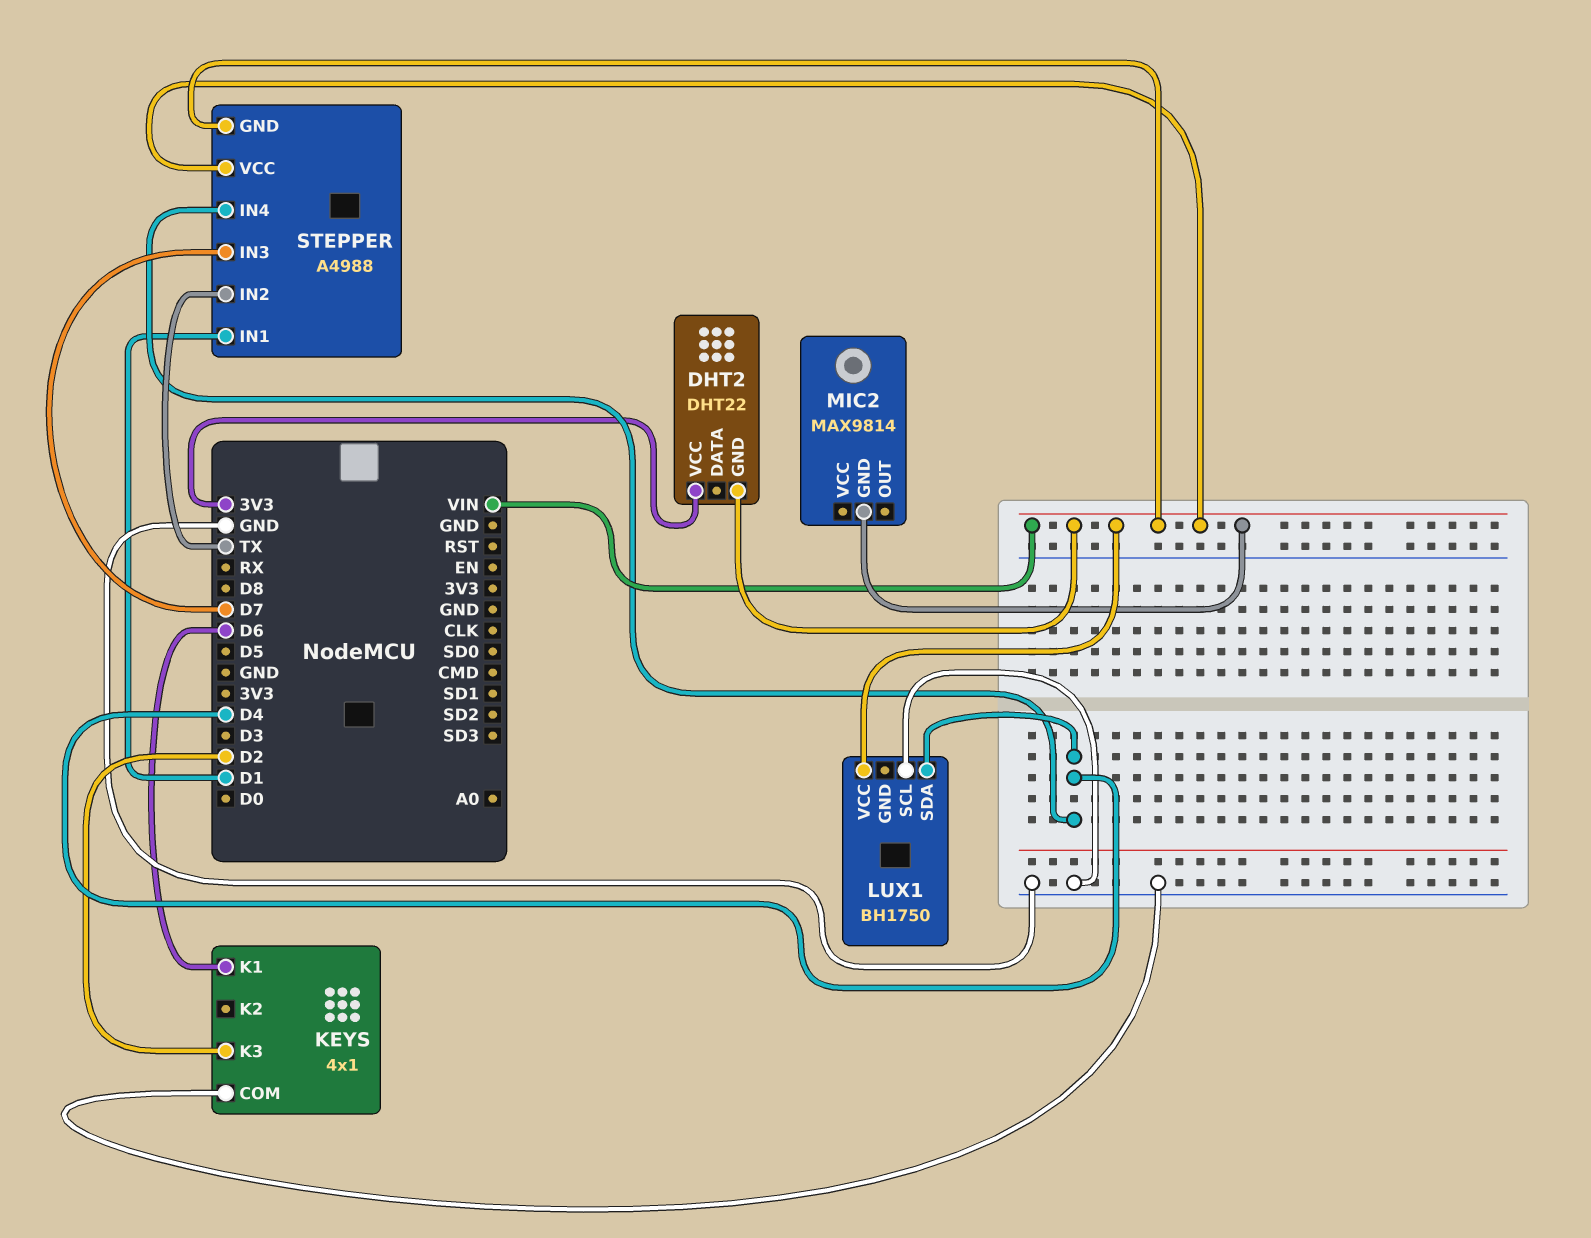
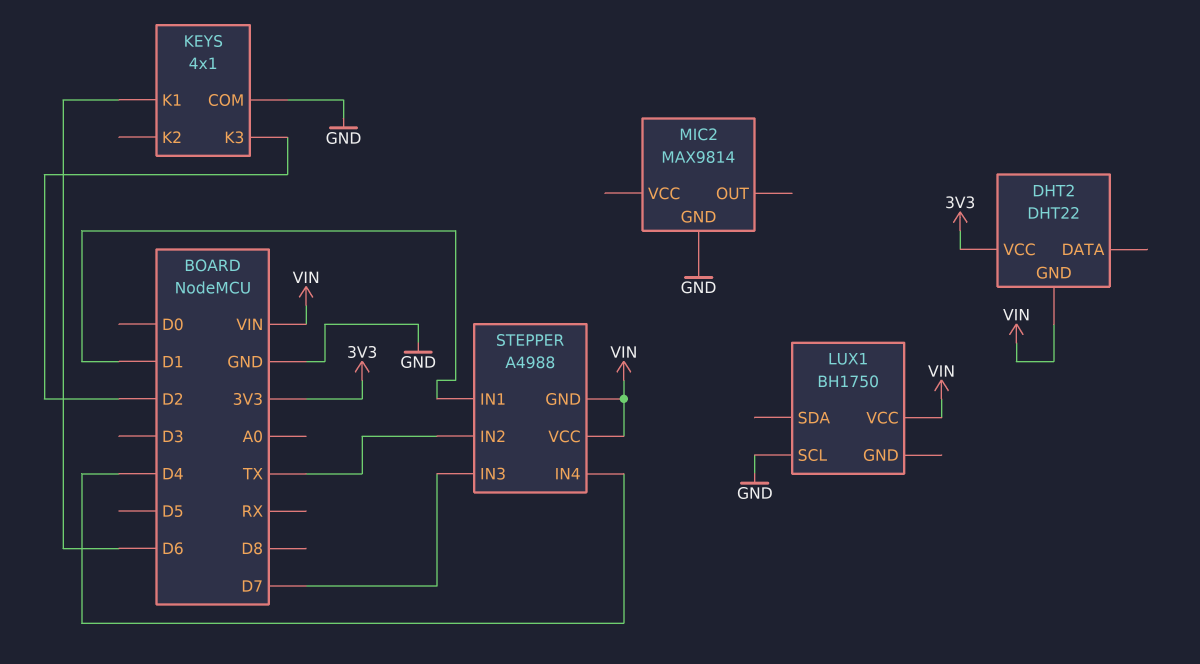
LUX1 pin SDA: D4 -> none
MIC2 pin GND: VIN -> GND

